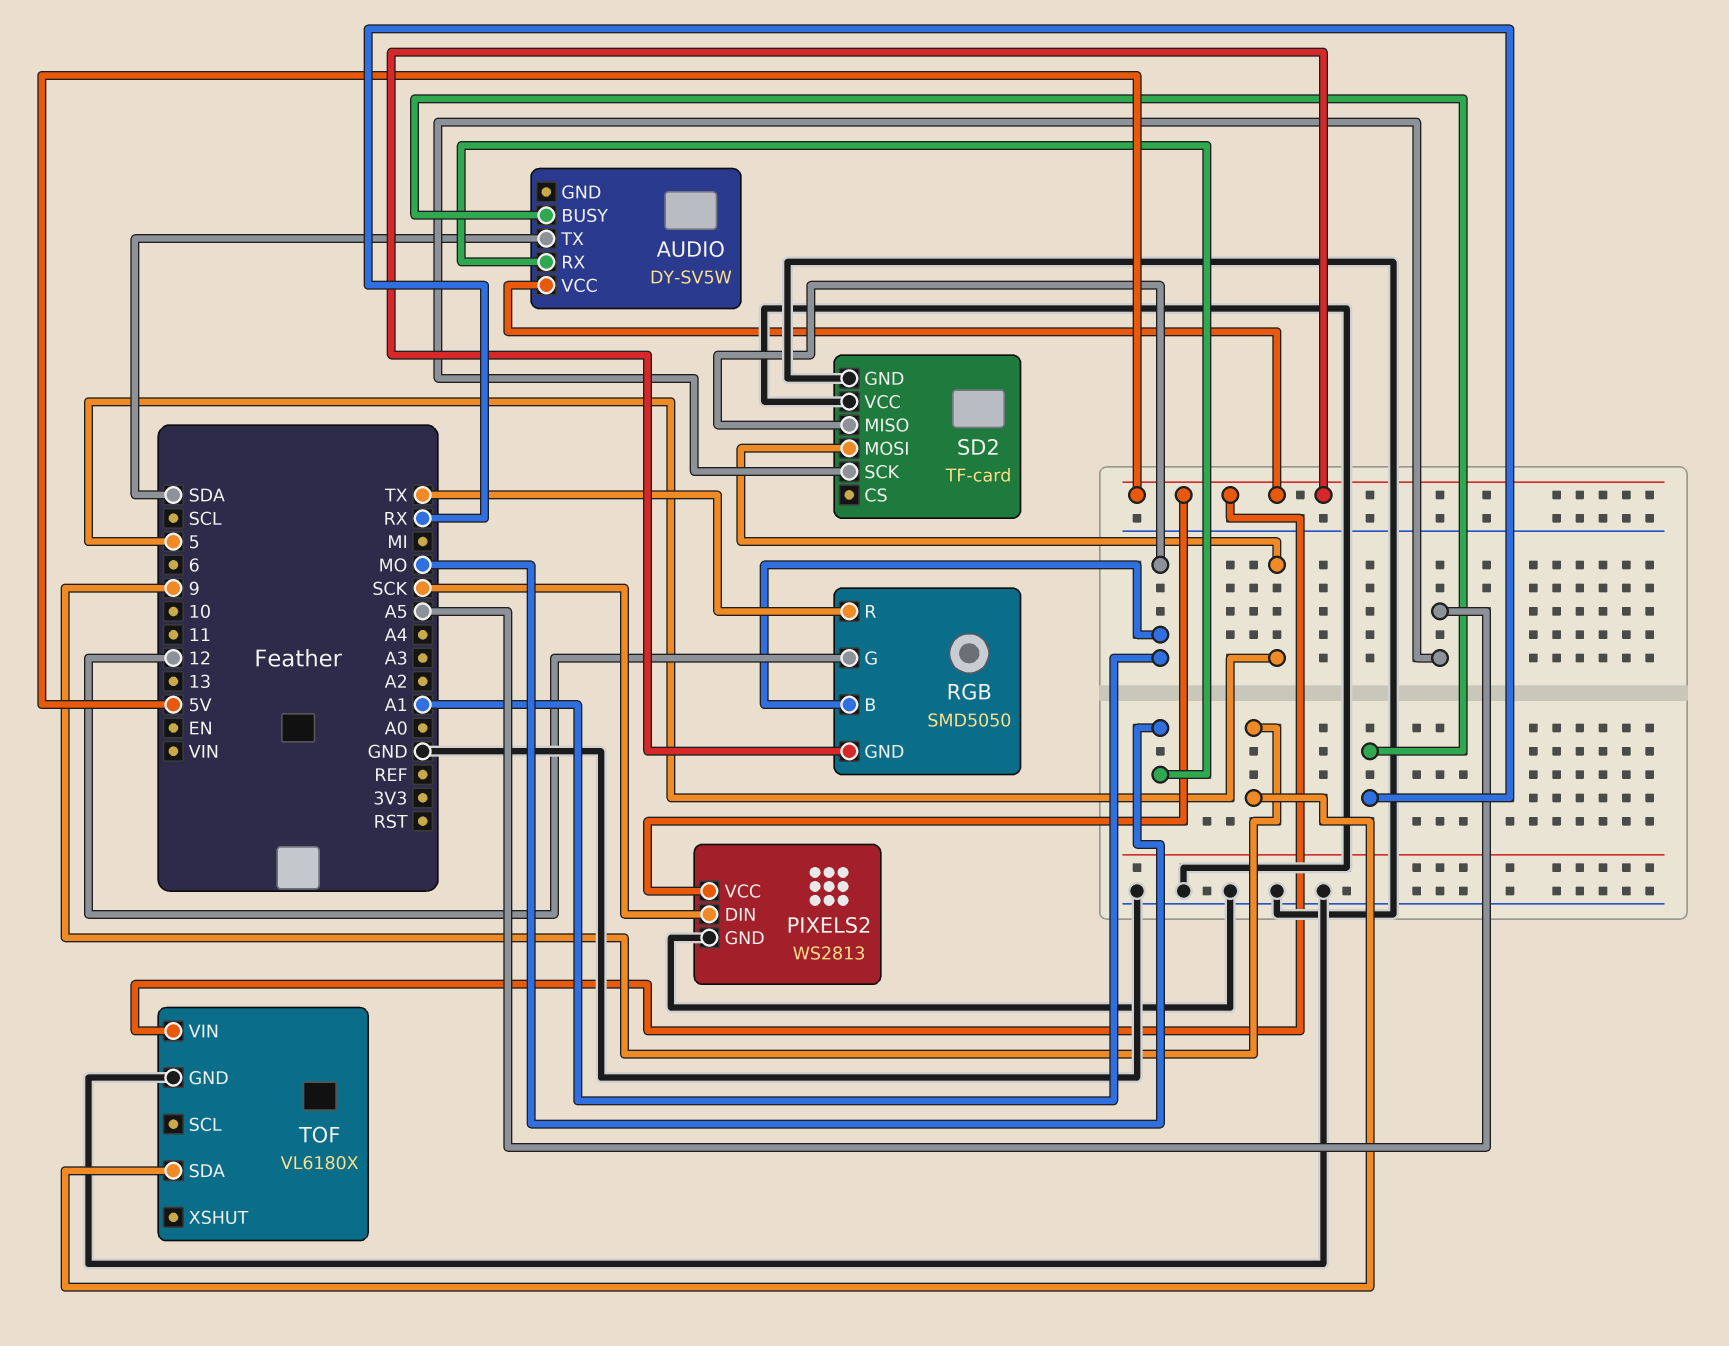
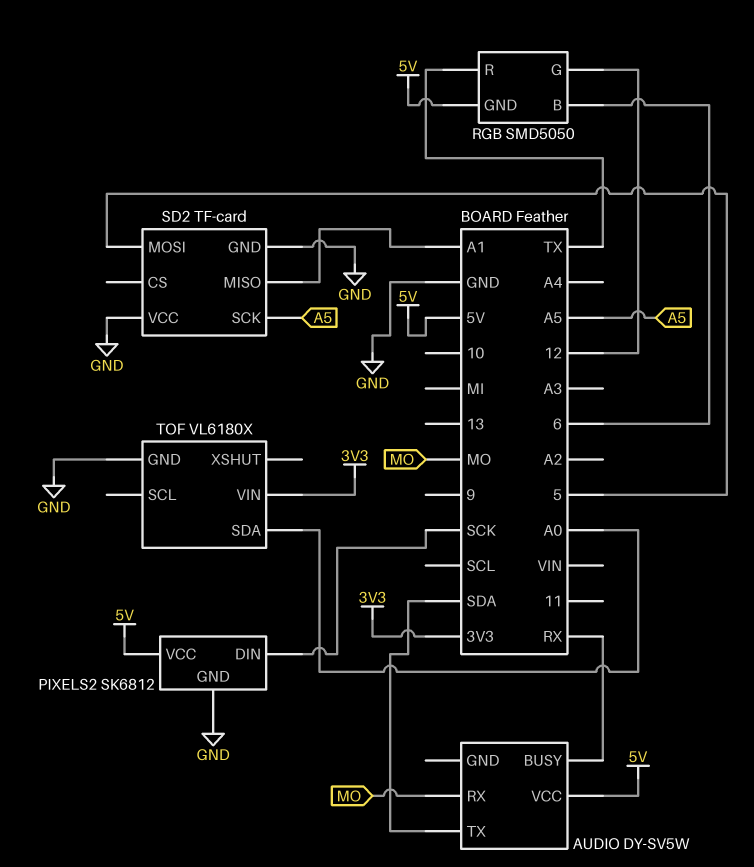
PIXELS2: WS2813 -> SK6812
RGB pin B: A1 -> 6
TOF pin SDA: 9 -> A0
TOF pin VIN: 5V -> 3V3

